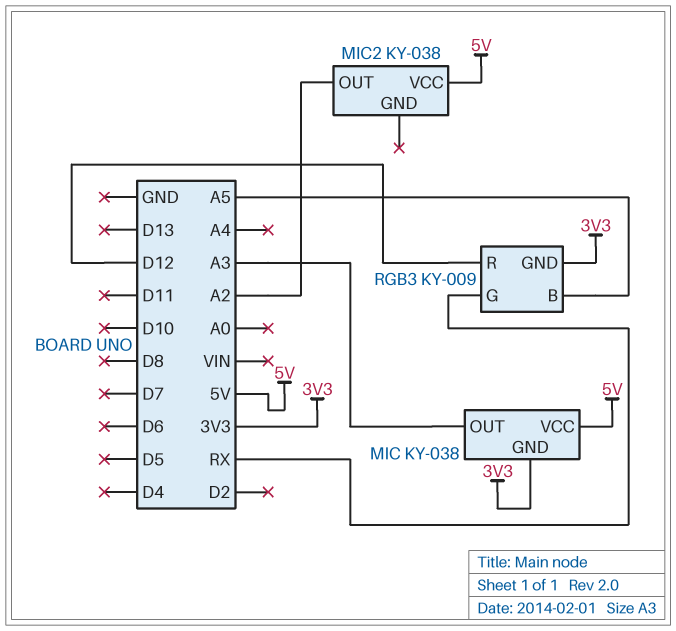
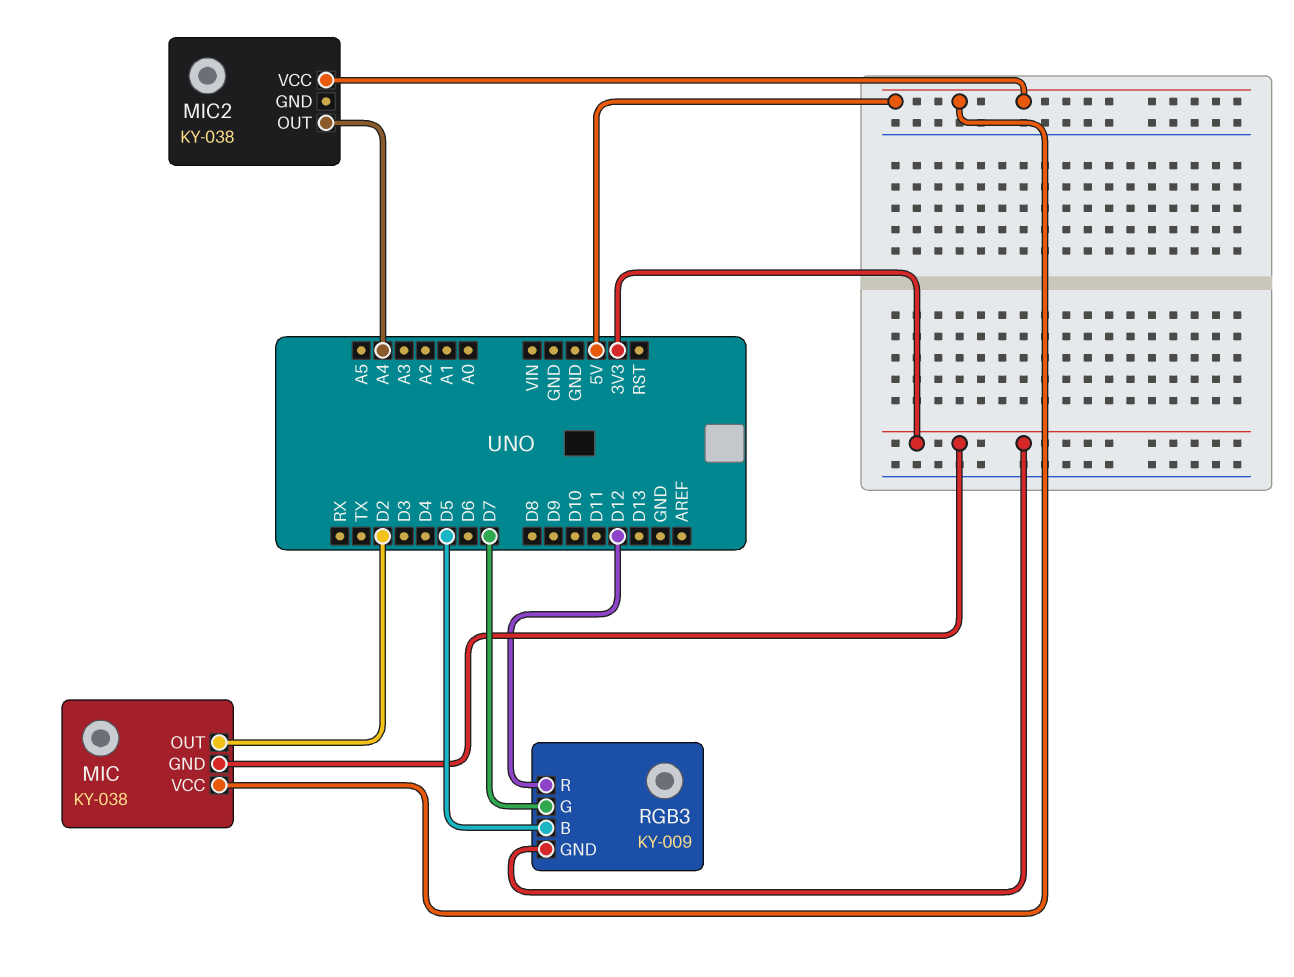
MIC pin OUT: A3 -> D2
MIC2 pin OUT: A2 -> A4
RGB3 pin B: A5 -> D5
RGB3 pin G: RX -> D7

